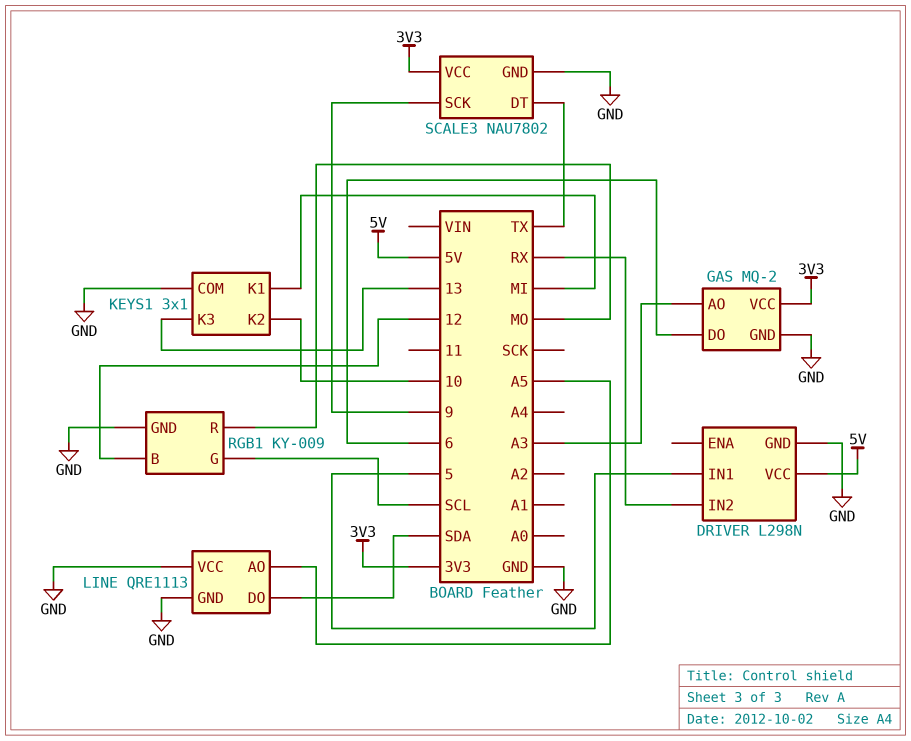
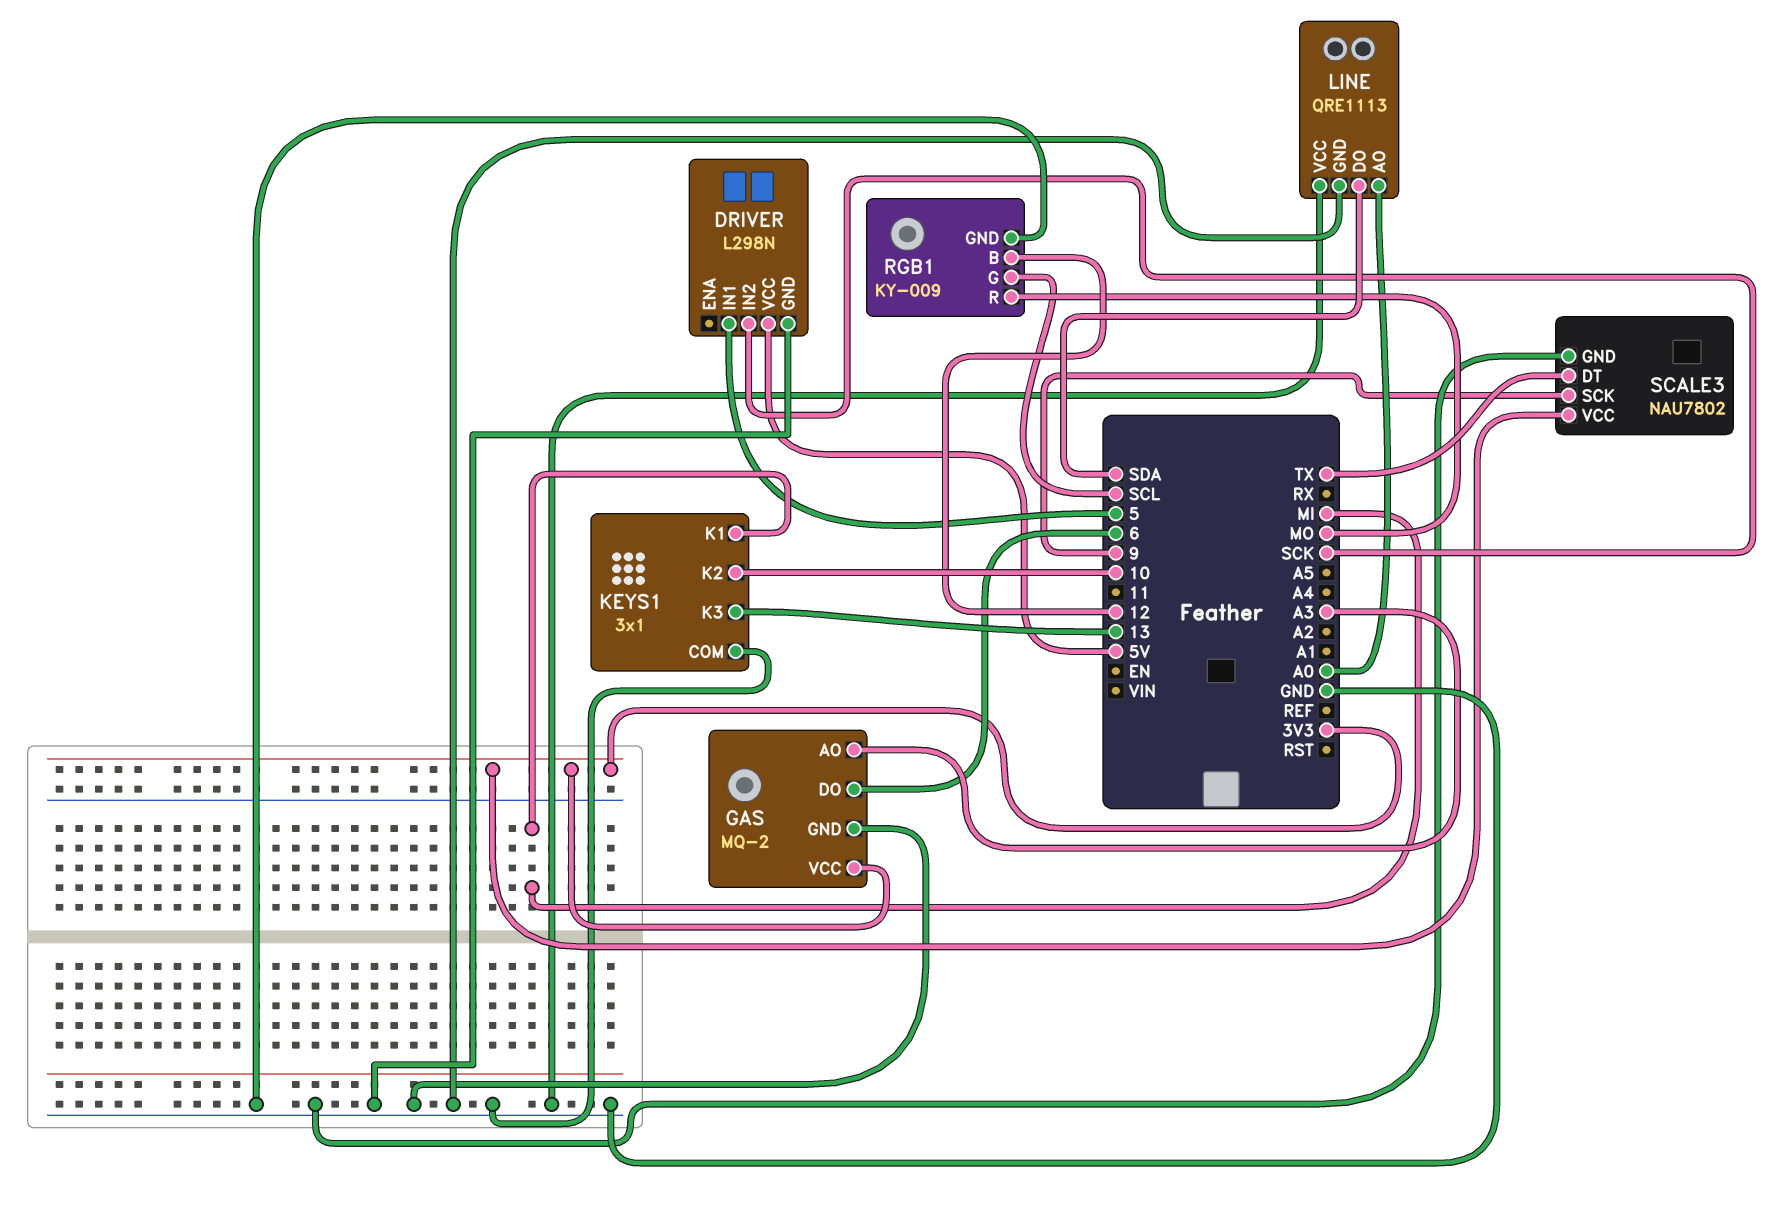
DRIVER pin IN2: RX -> SCK
LINE pin AO: A5 -> A0

